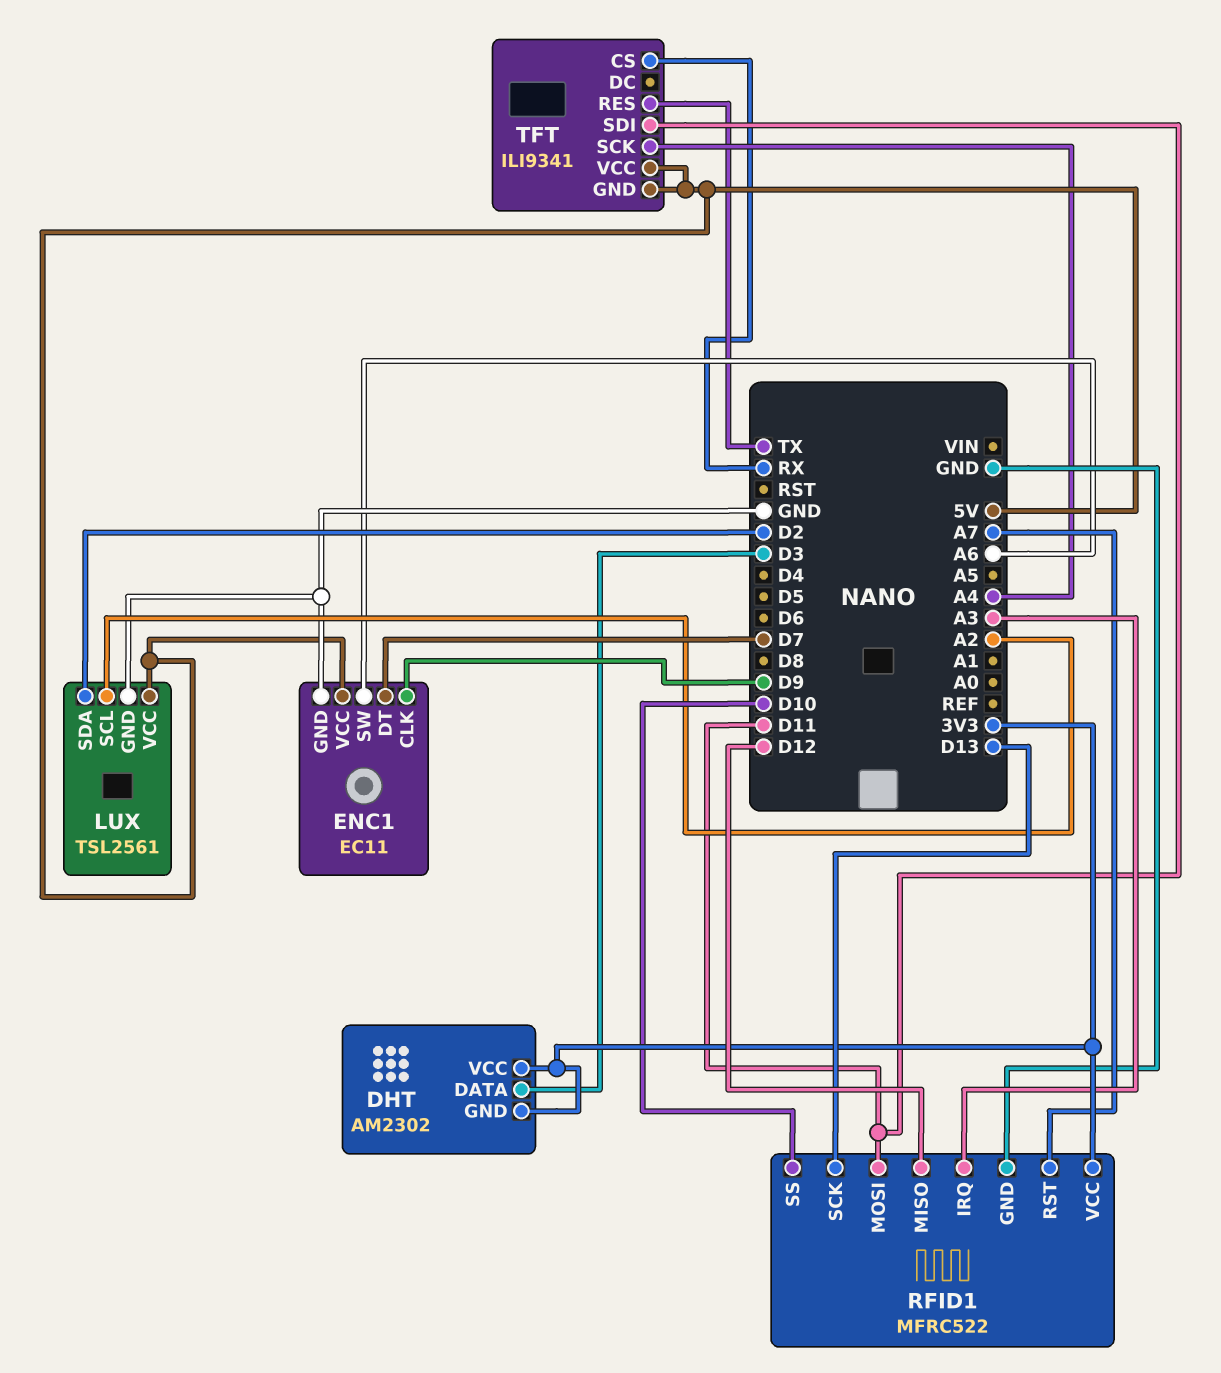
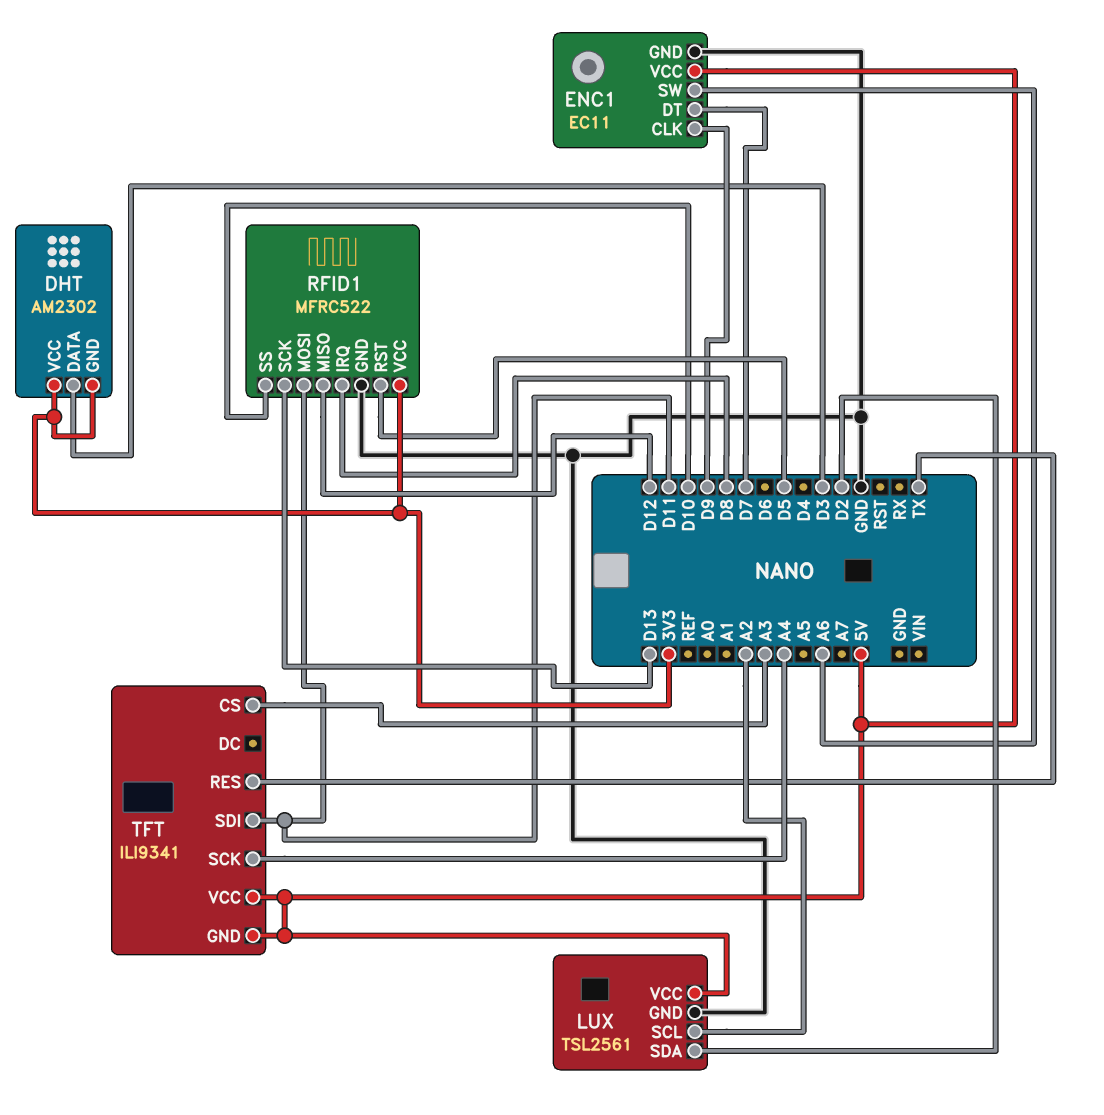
RFID1 pin IRQ: A3 -> D8
RFID1 pin RST: A7 -> D5
TFT pin CS: RX -> A3

